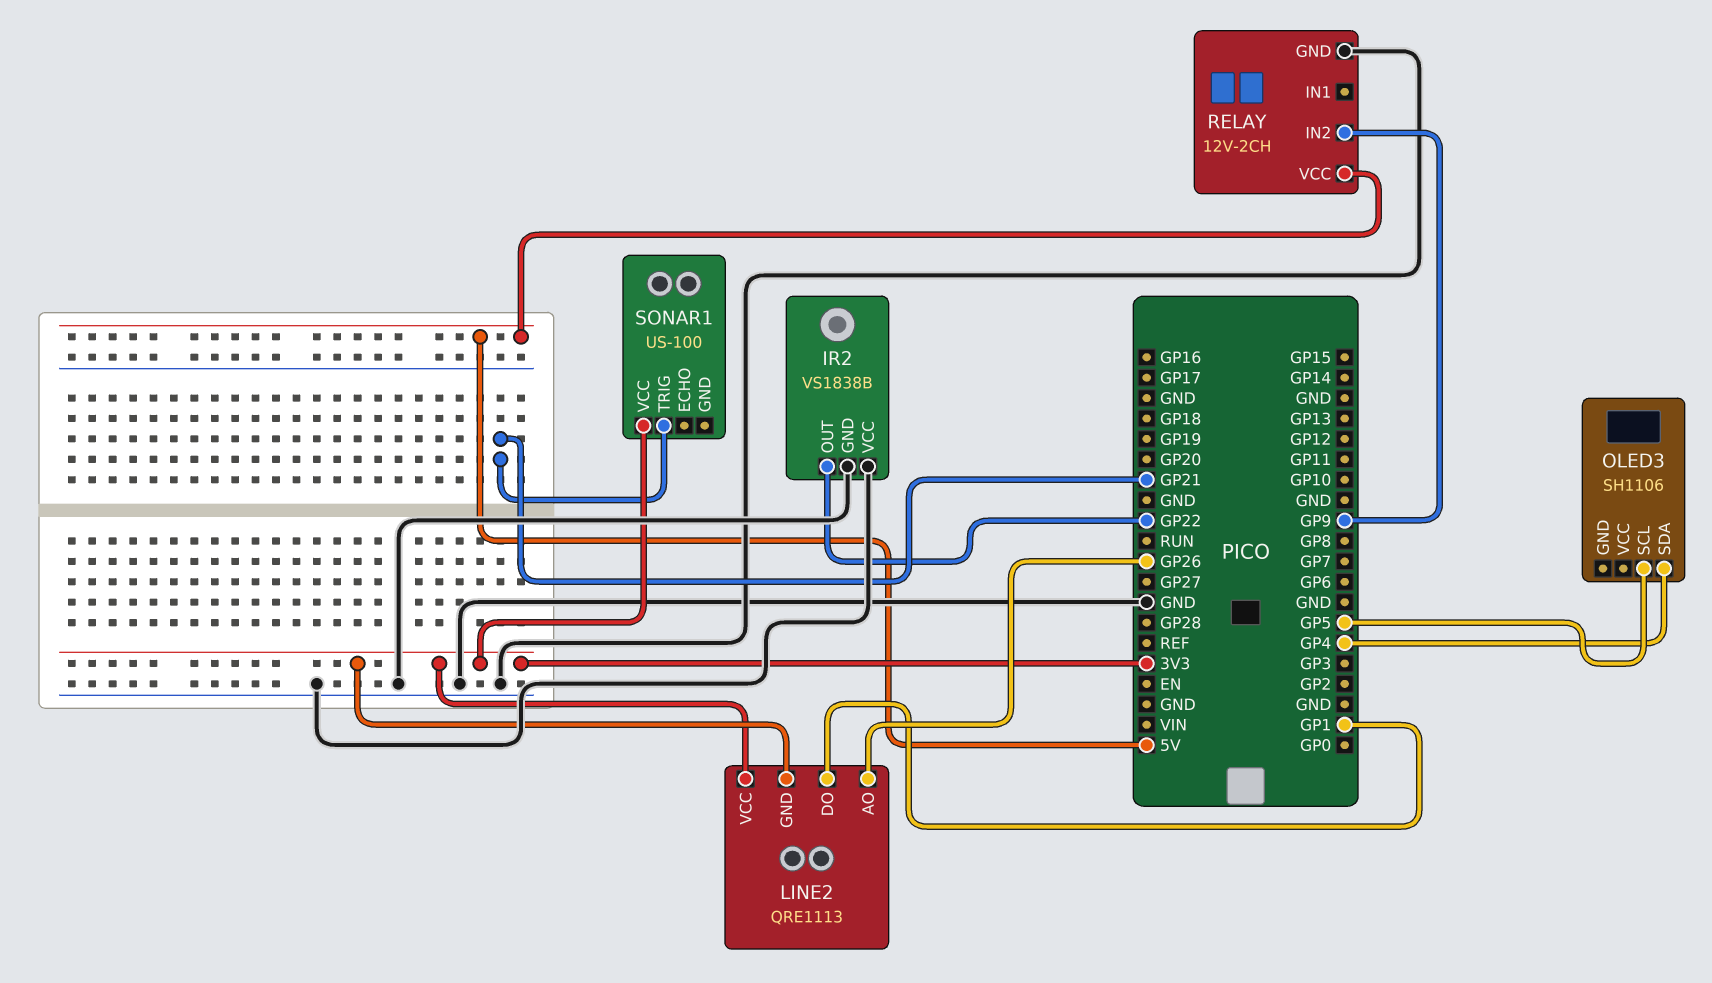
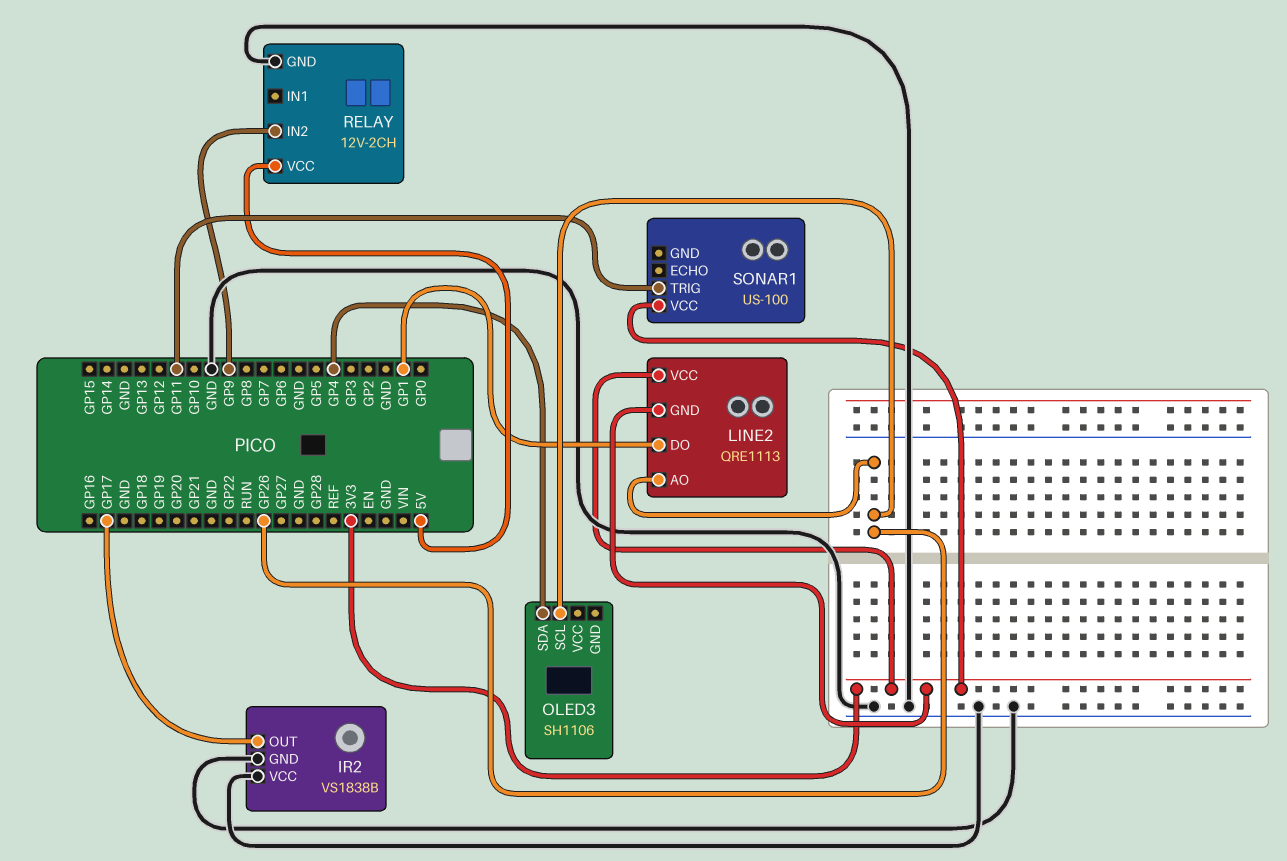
IR2 pin OUT: GP22 -> GP17
OLED3 pin SCL: GP5 -> GP26
SONAR1 pin TRIG: GP21 -> GP11

